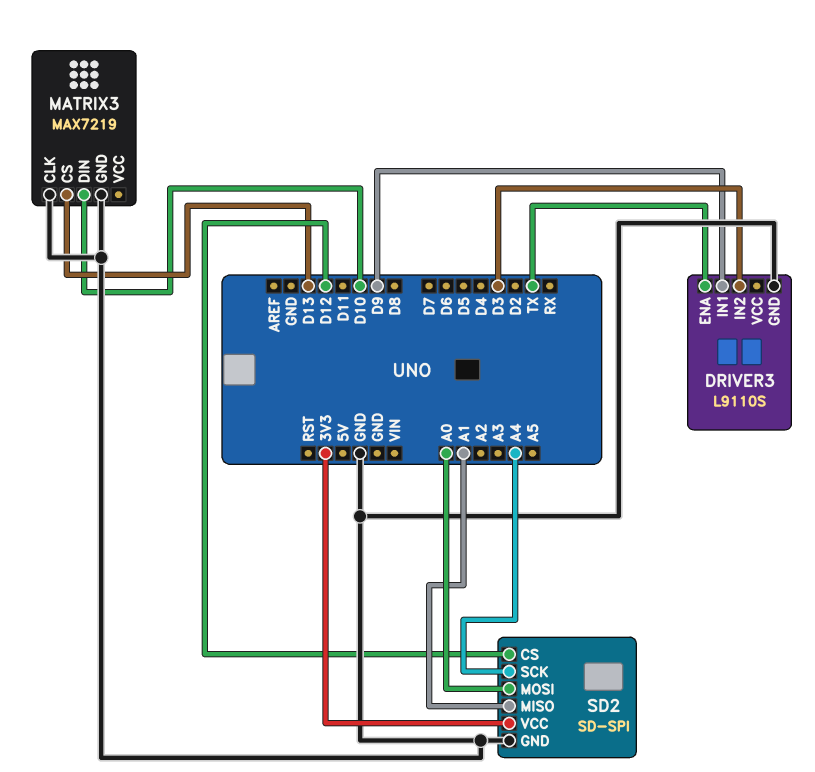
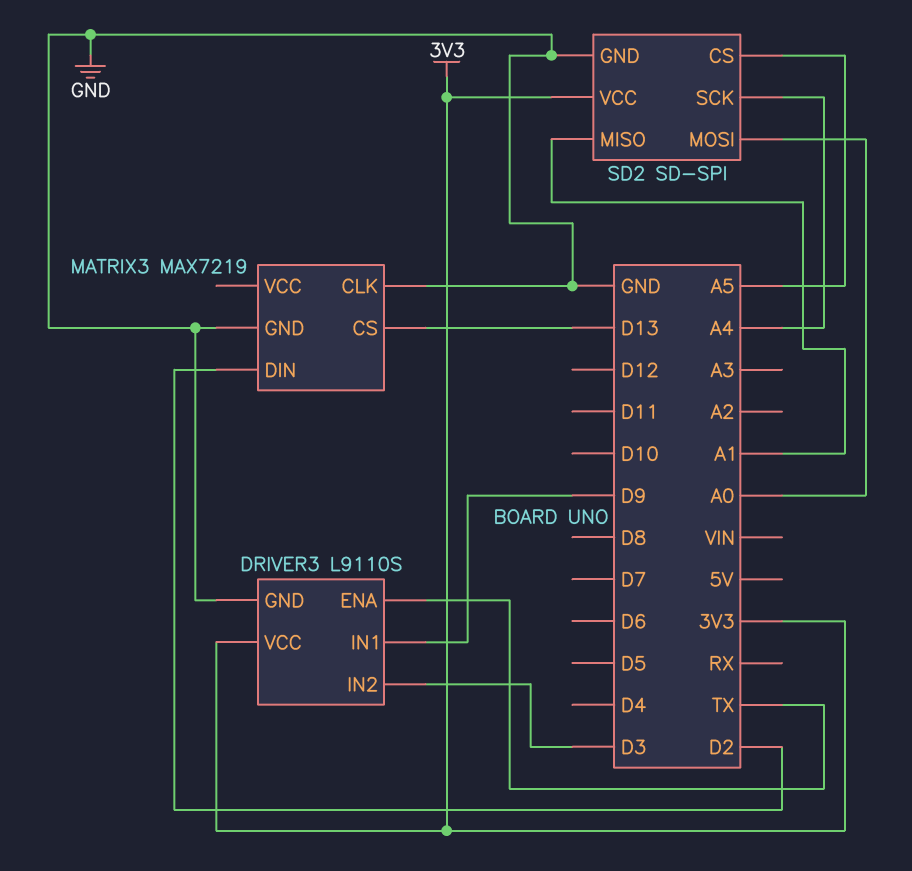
DRIVER3 pin VCC: none -> 3V3
MATRIX3 pin DIN: D10 -> D2
SD2 pin CS: D12 -> A5

